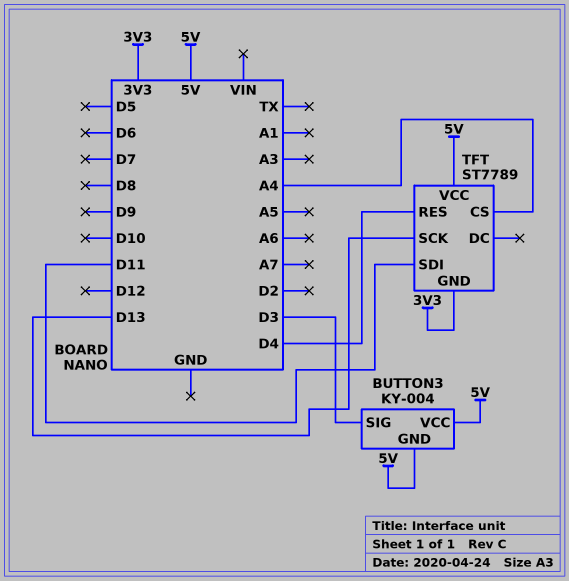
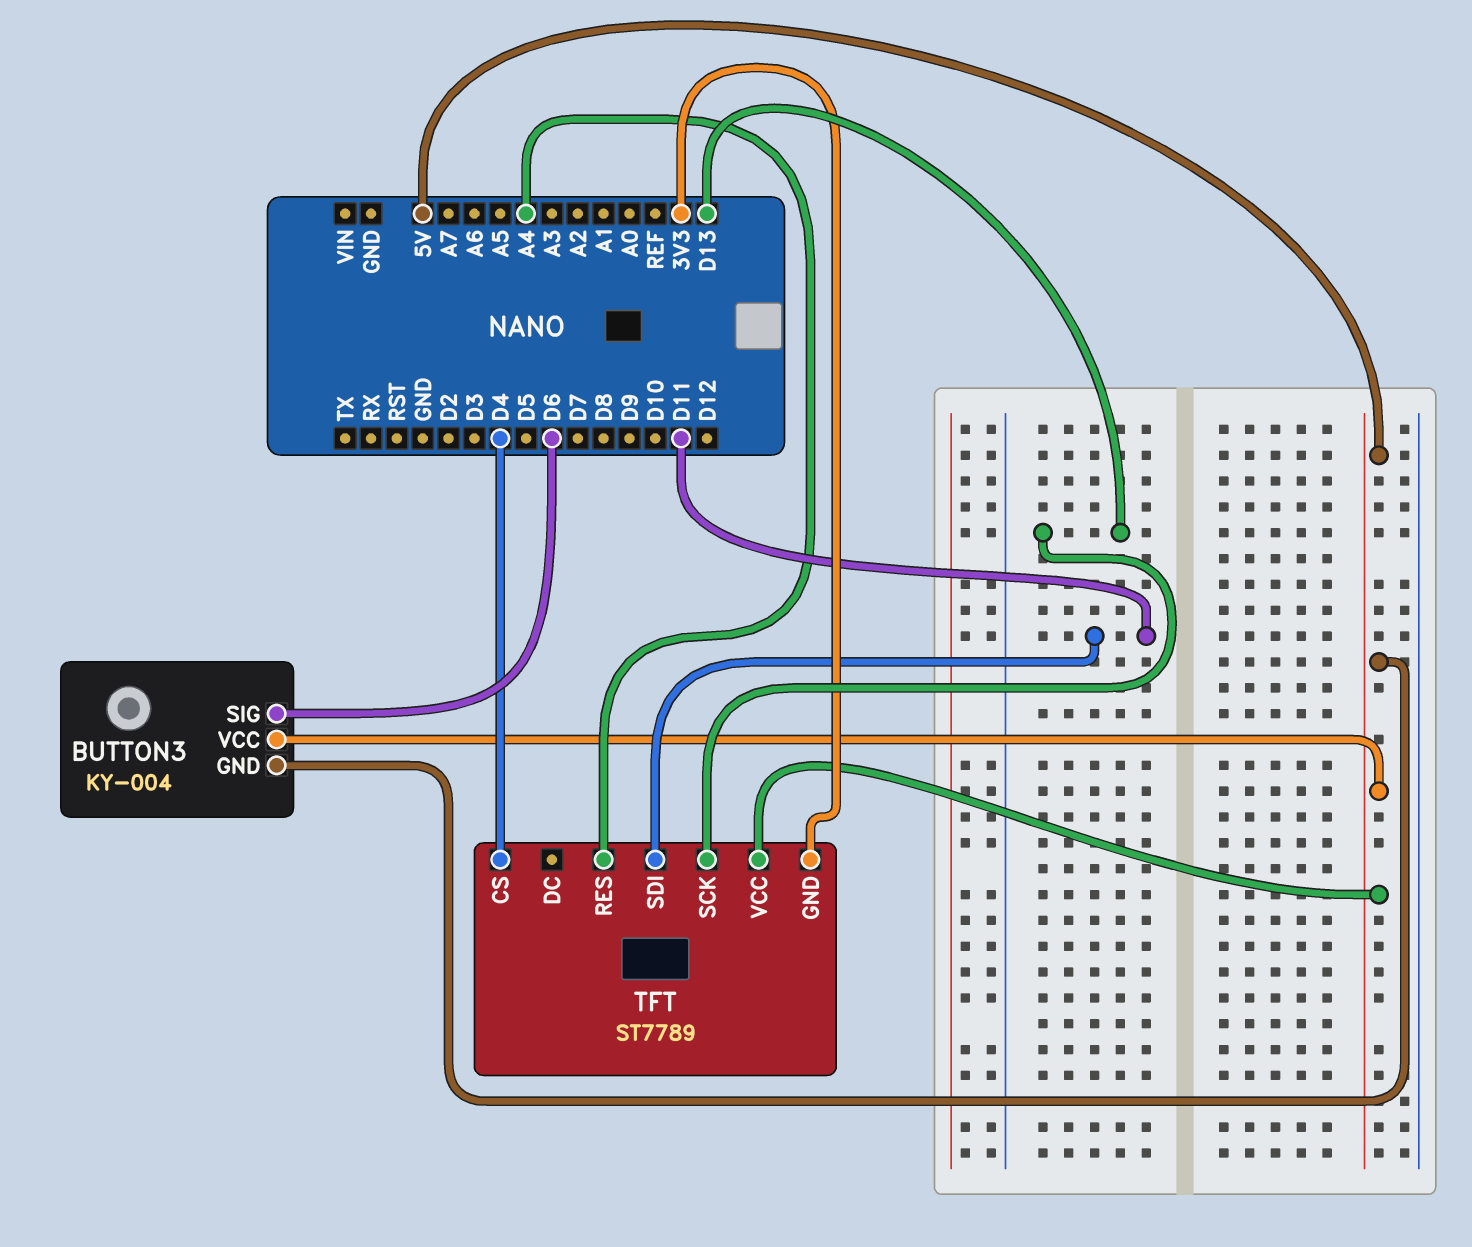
BUTTON3 pin SIG: D3 -> D6
TFT pin CS: A4 -> D4
TFT pin RES: D4 -> A4

